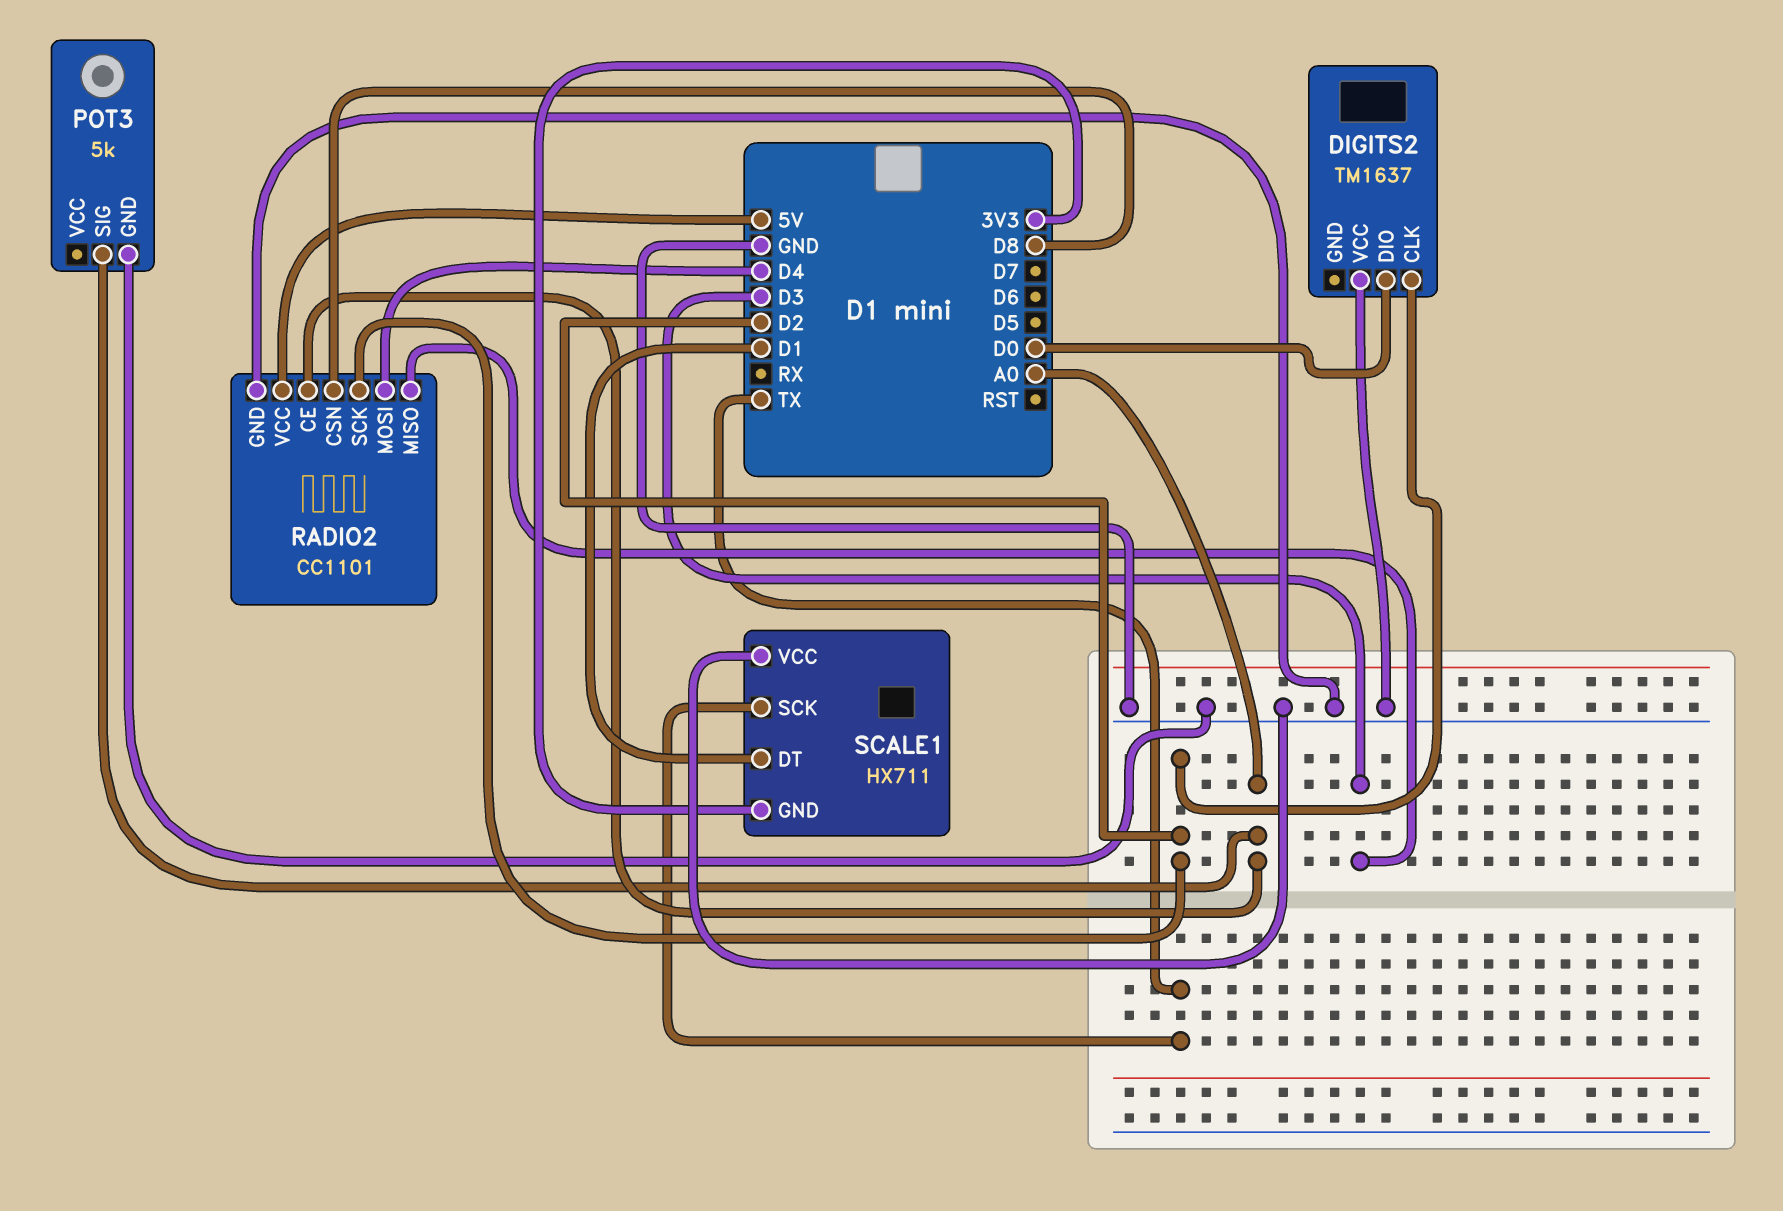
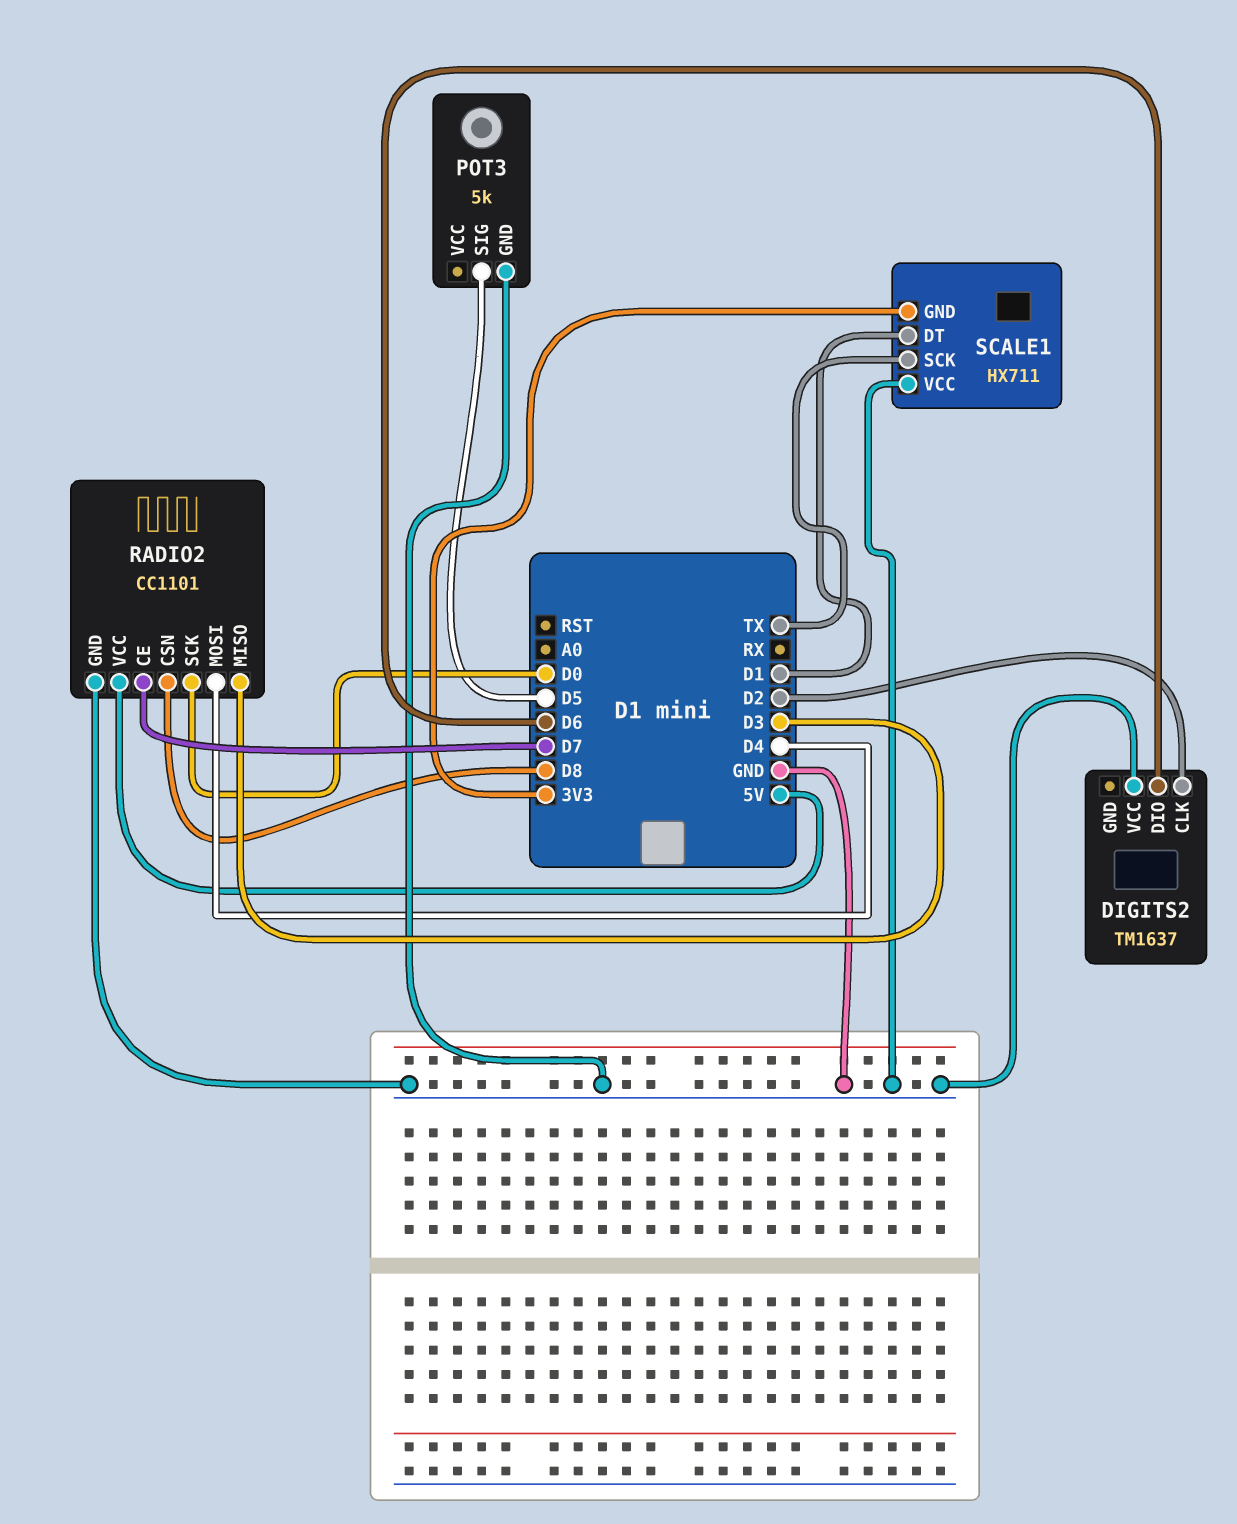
DIGITS2 pin DIO: D0 -> D6
POT3 pin SIG: A0 -> D5
RADIO2 pin CE: A0 -> D7
RADIO2 pin SCK: D2 -> D0

